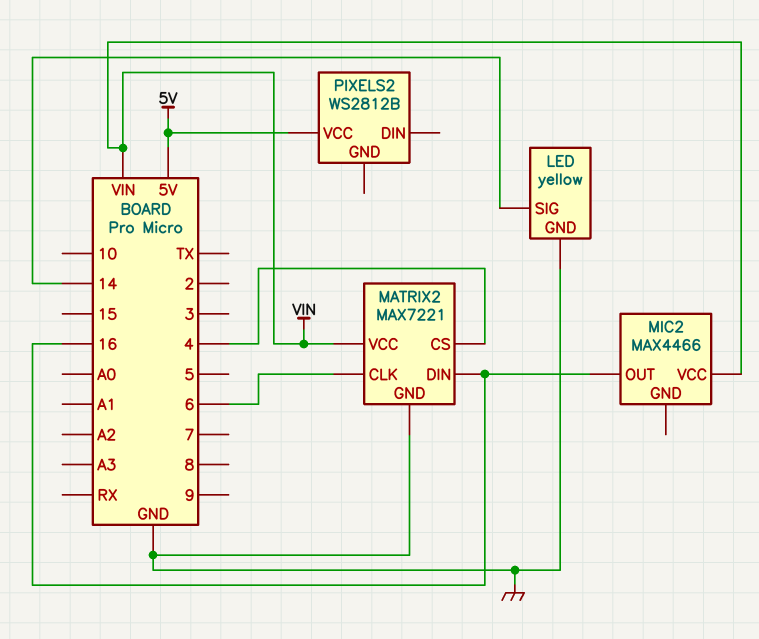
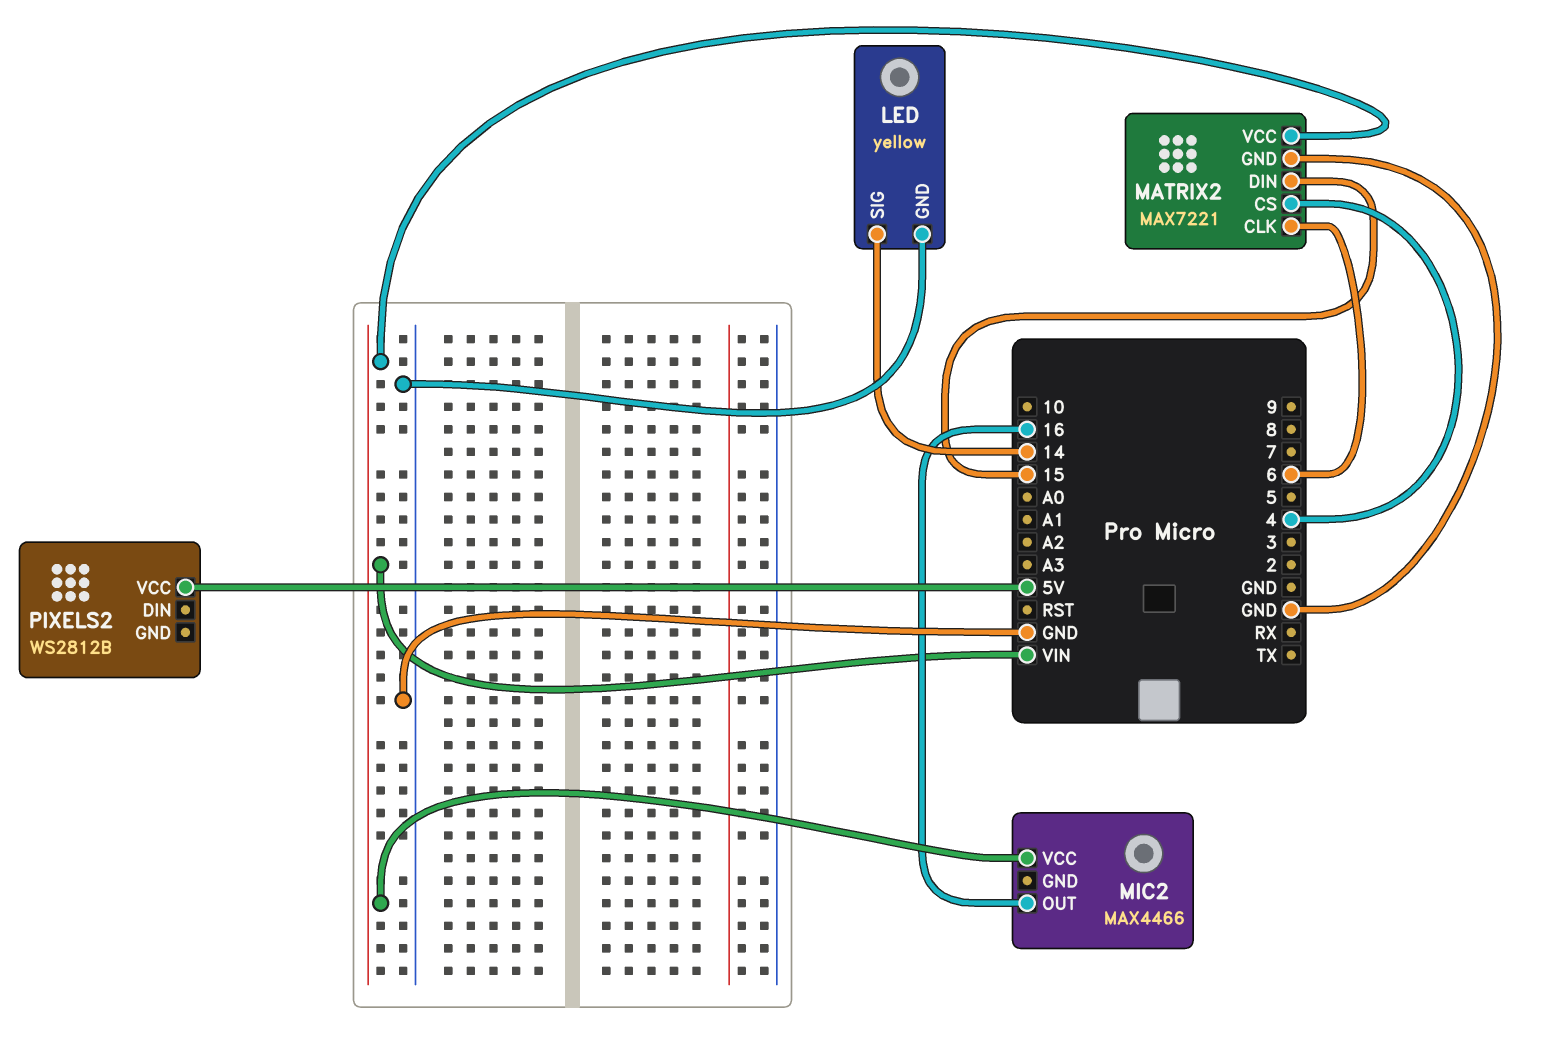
MATRIX2 pin DIN: 16 -> 15

